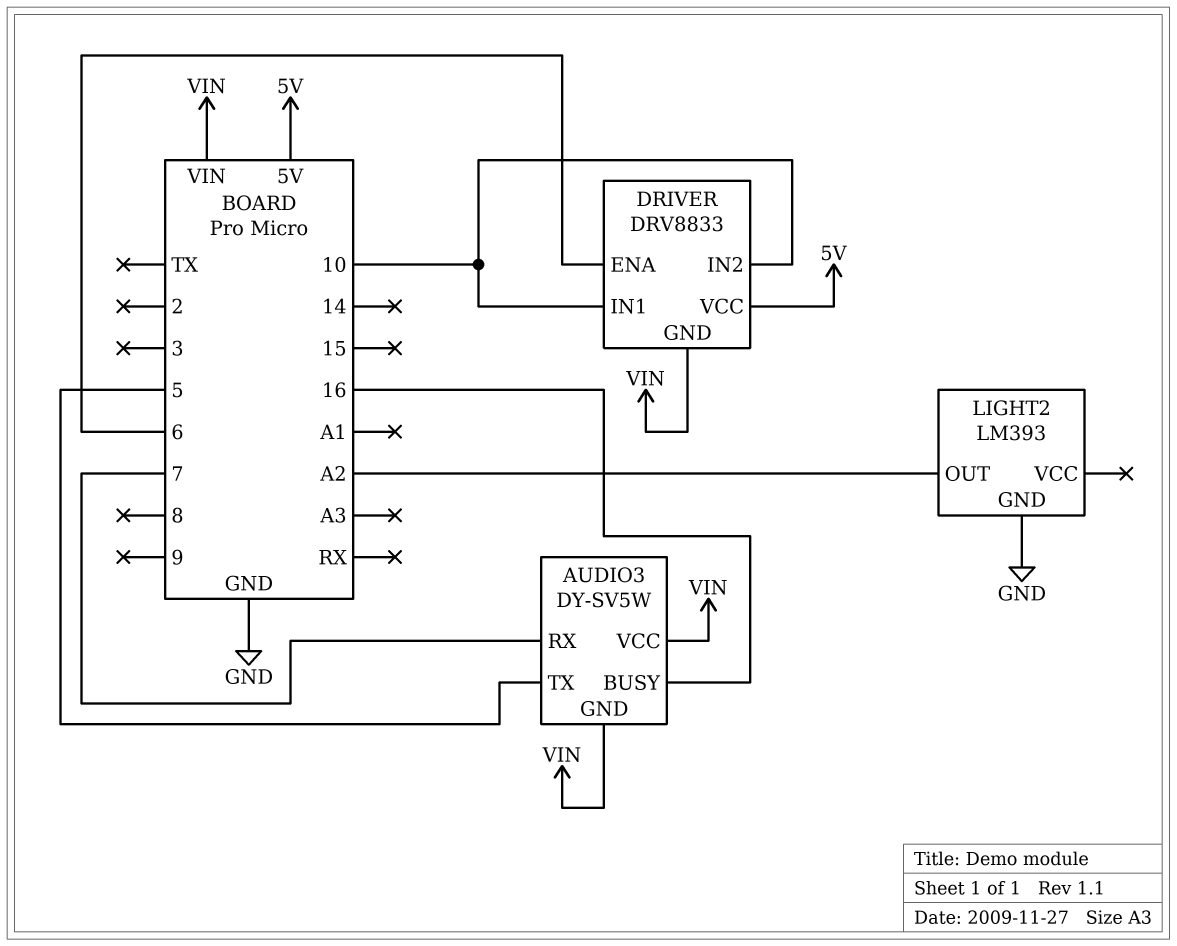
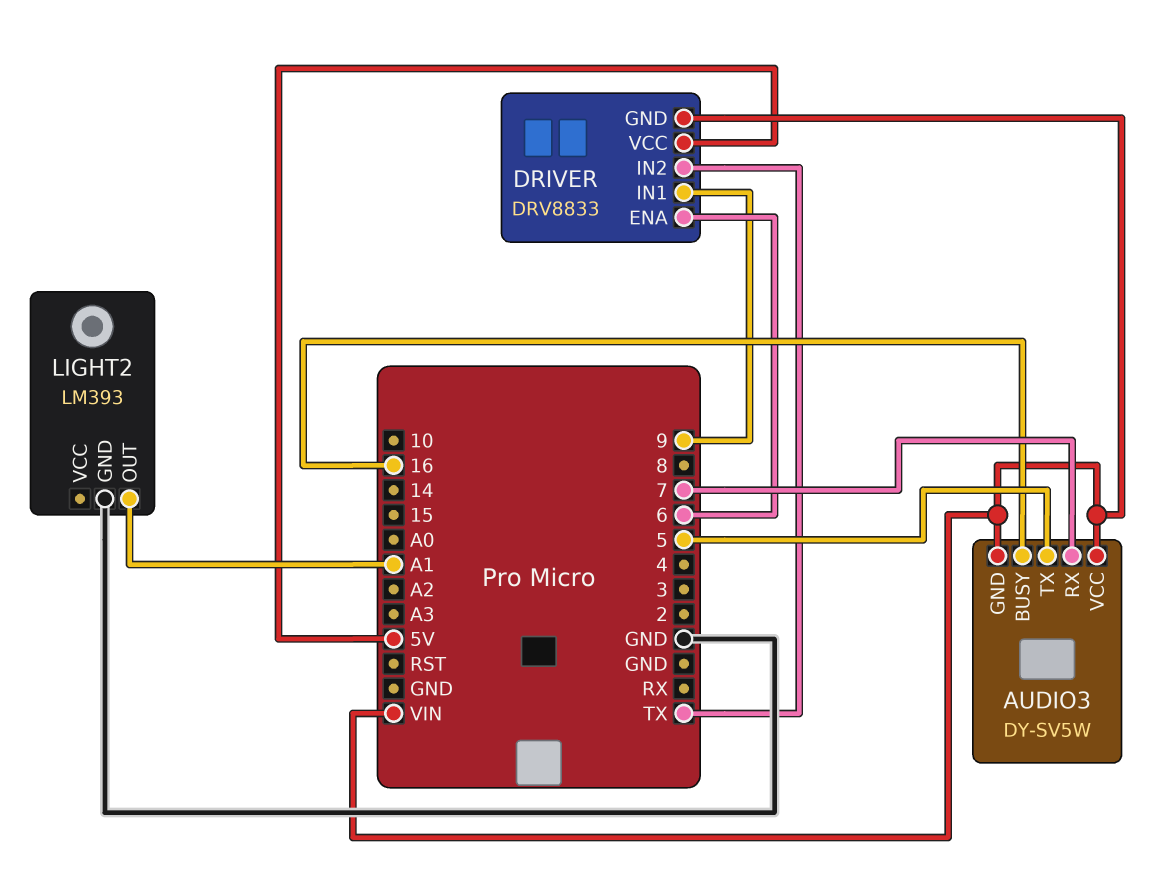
DRIVER pin IN1: 10 -> 9
DRIVER pin IN2: 10 -> TX
LIGHT2 pin OUT: A2 -> A1

